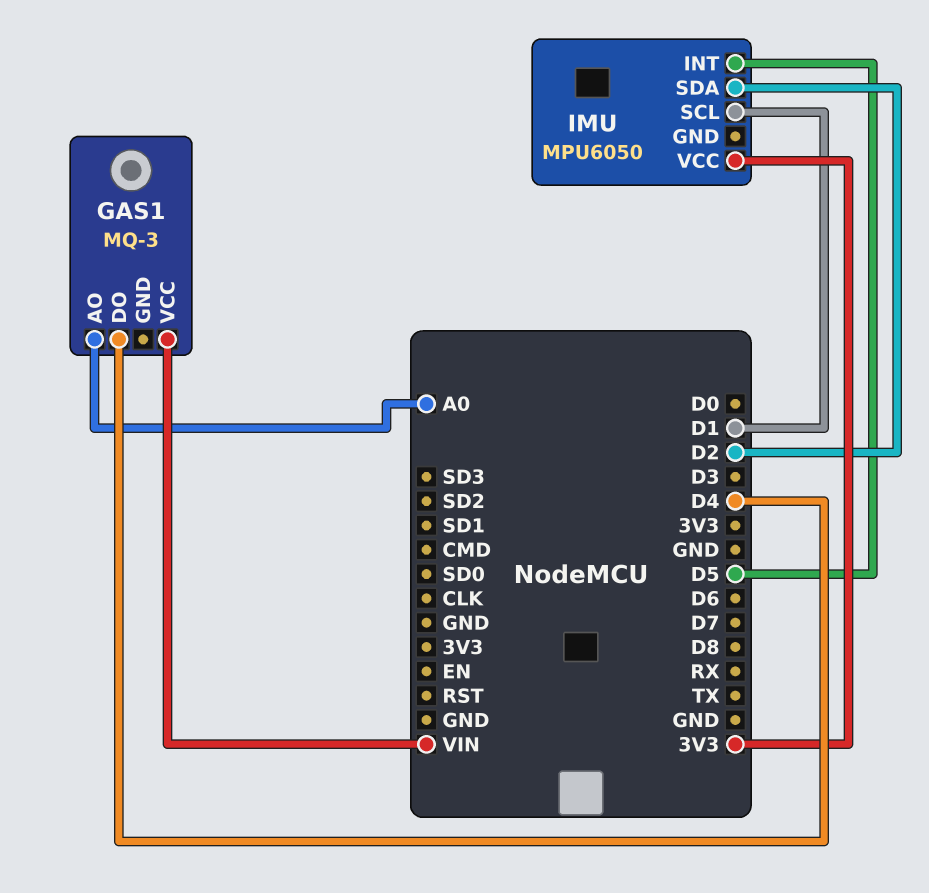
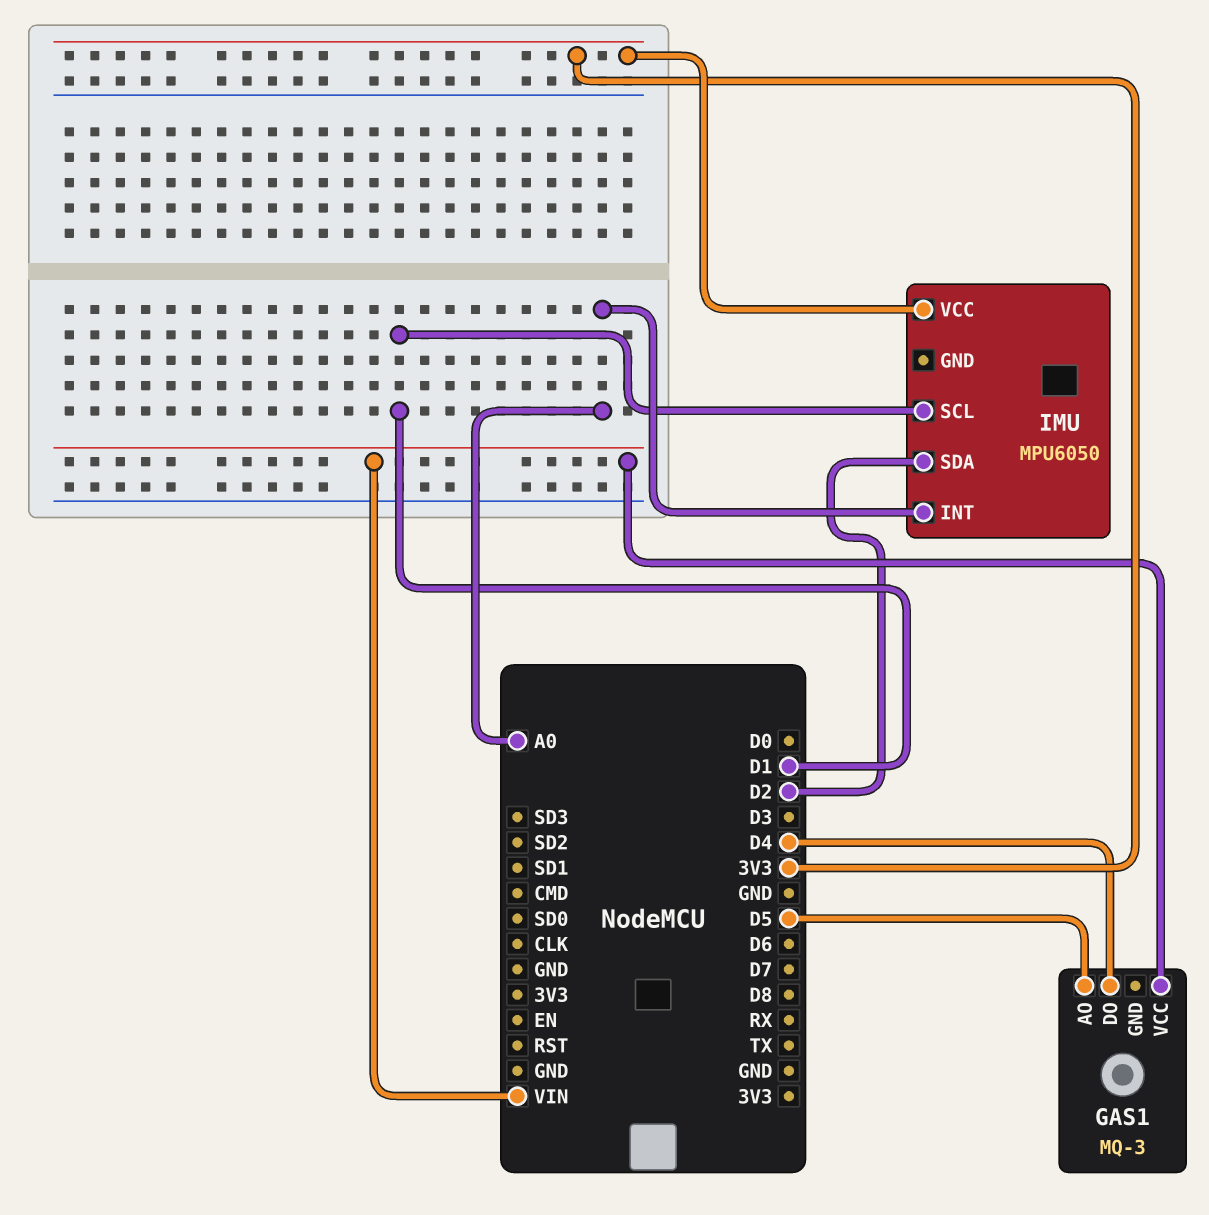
GAS1 pin AO: A0 -> D5
IMU pin INT: D5 -> A0

